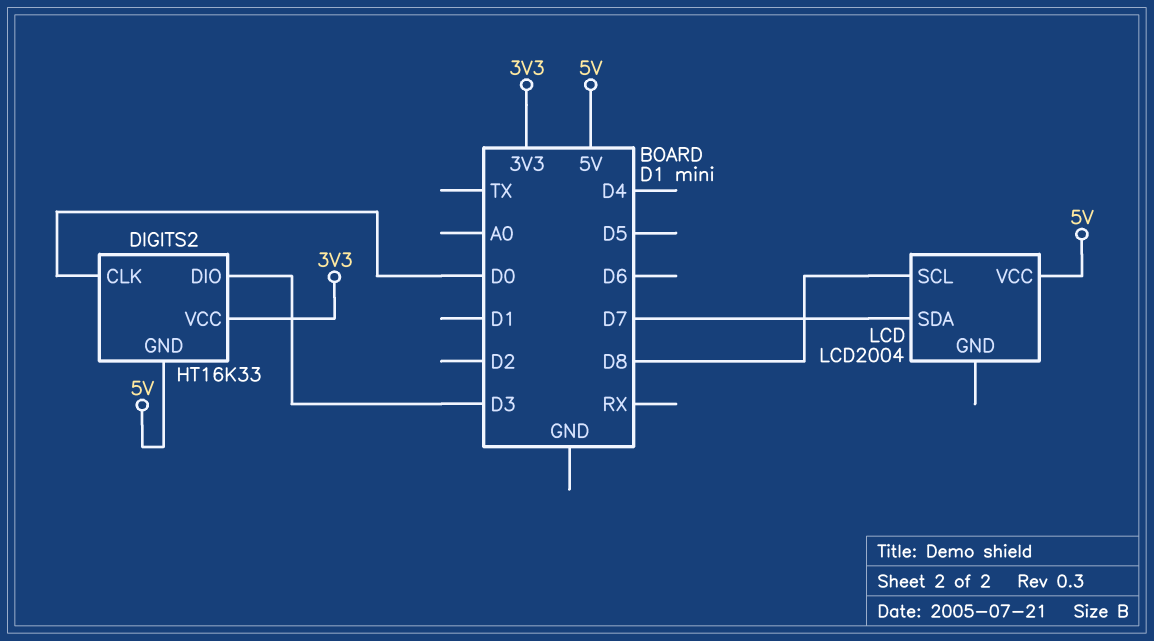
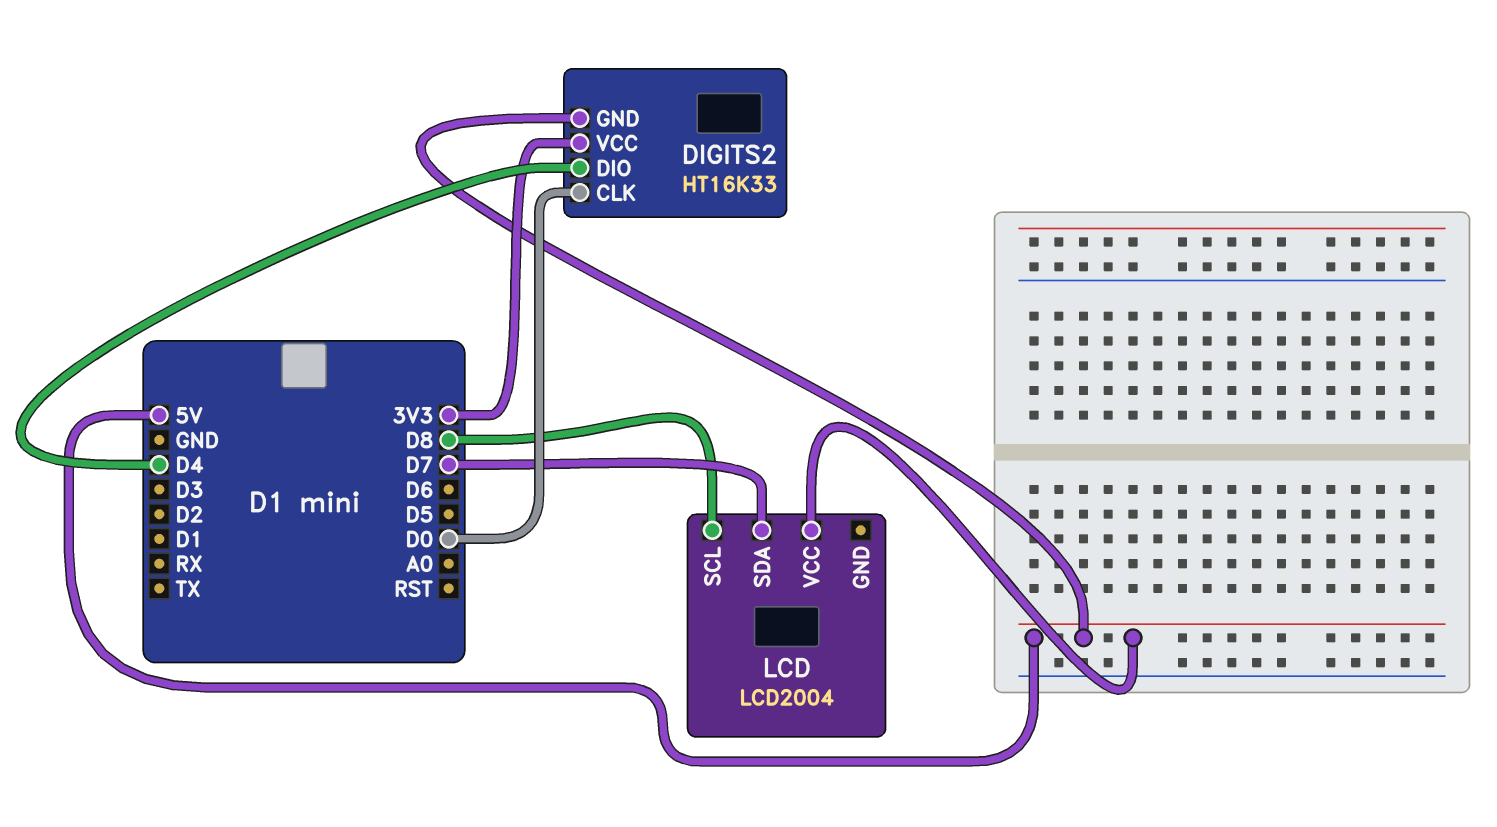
DIGITS2 pin DIO: D3 -> D4

